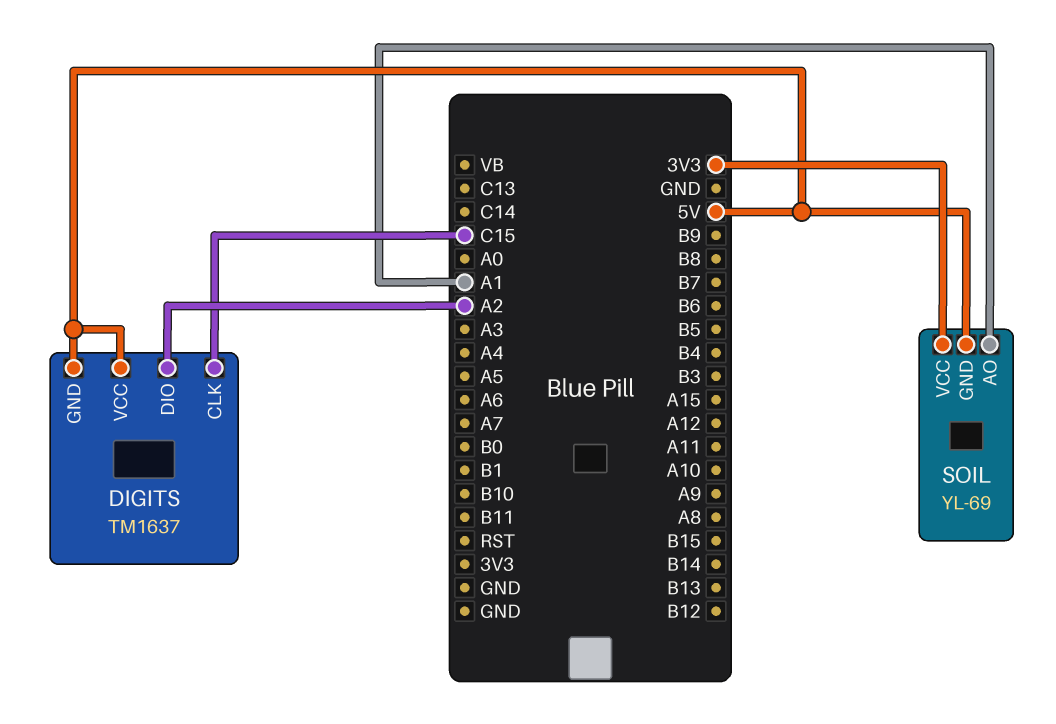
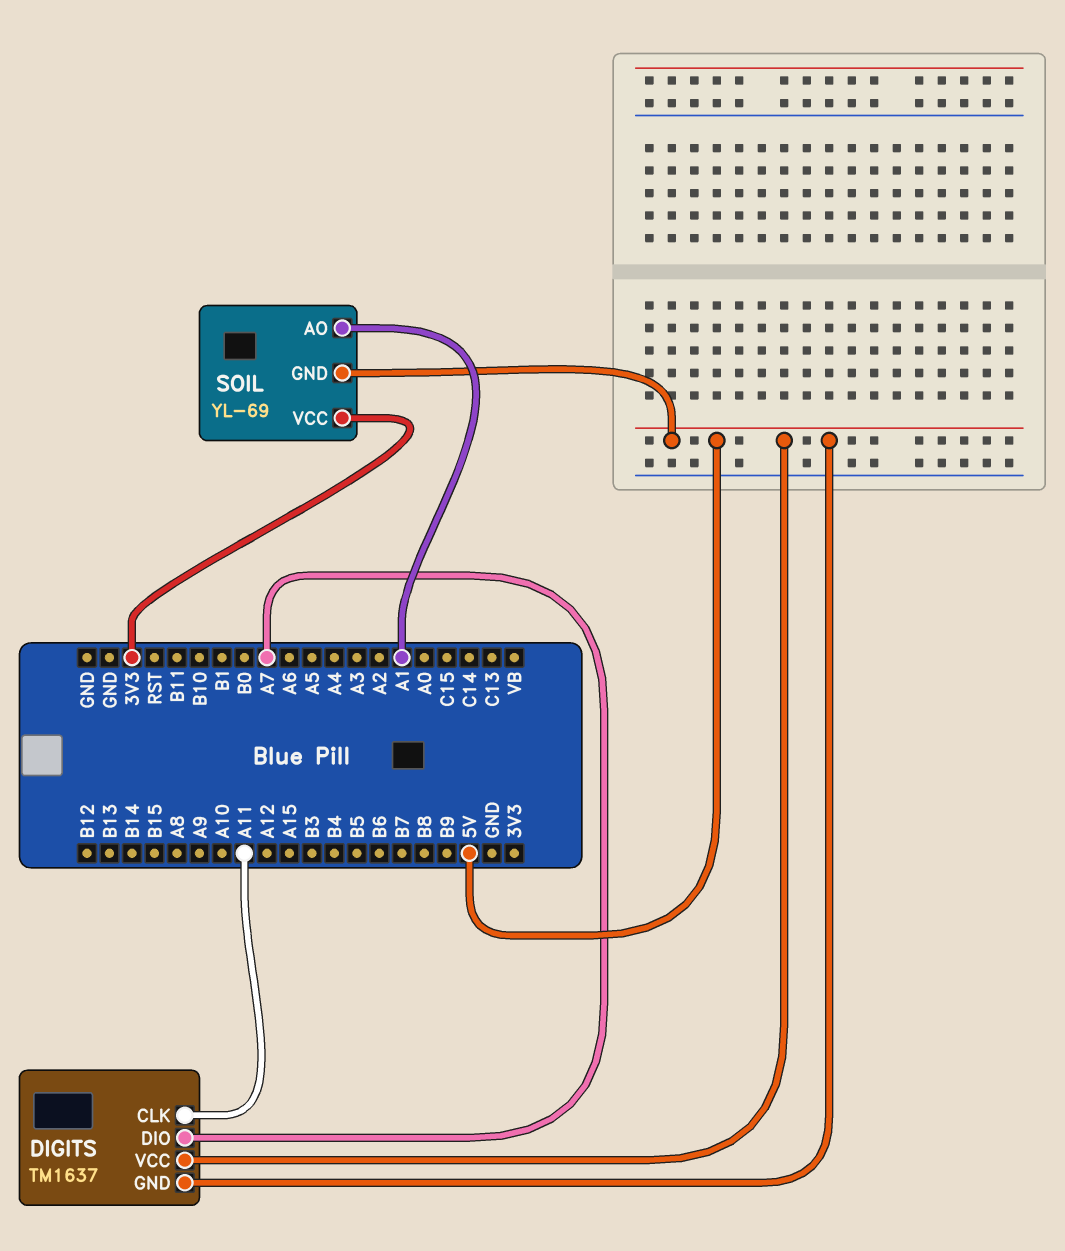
DIGITS pin CLK: C15 -> A11
DIGITS pin DIO: A2 -> A7

